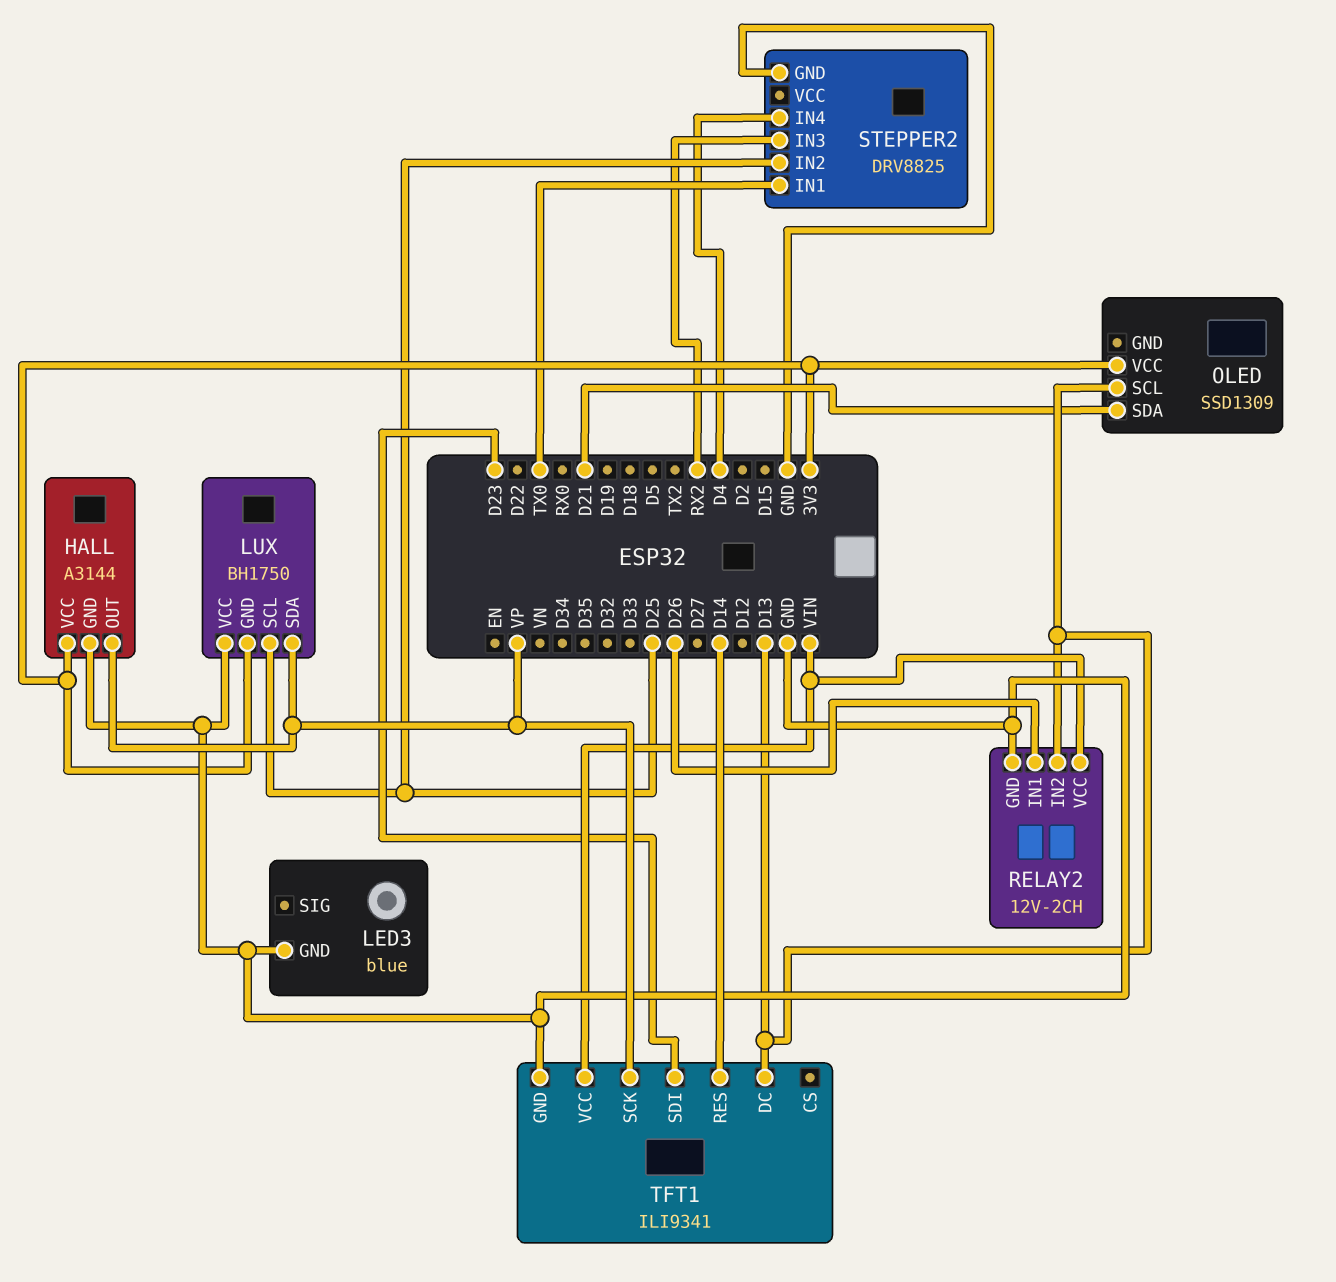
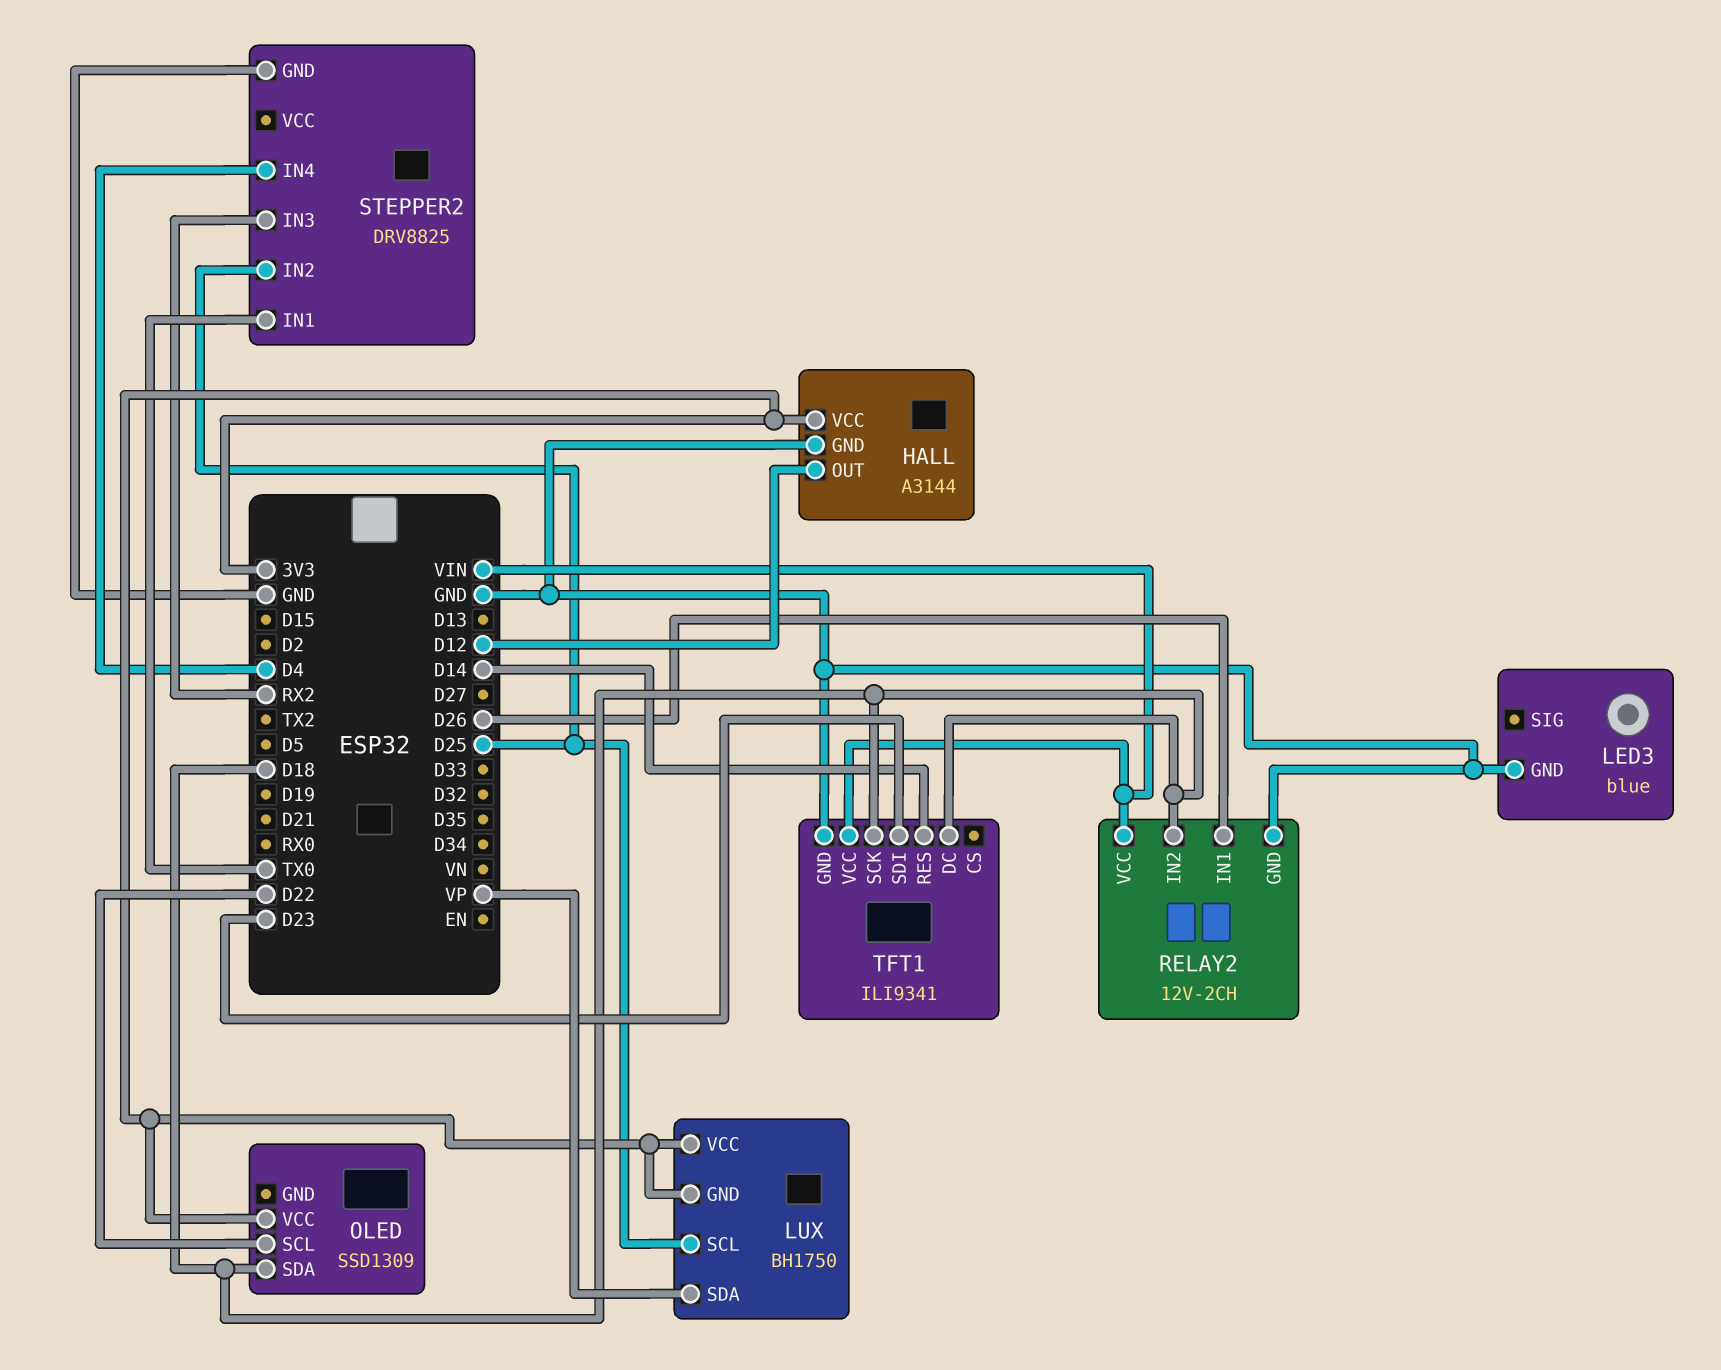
HALL pin OUT: VP -> D12
LUX pin VCC: GND -> 3V3
OLED pin SCL: D13 -> D22
OLED pin SDA: D21 -> D18
RELAY2 pin IN2: D13 -> D18
TFT1 pin DC: D13 -> D18
TFT1 pin SCK: VP -> D18

